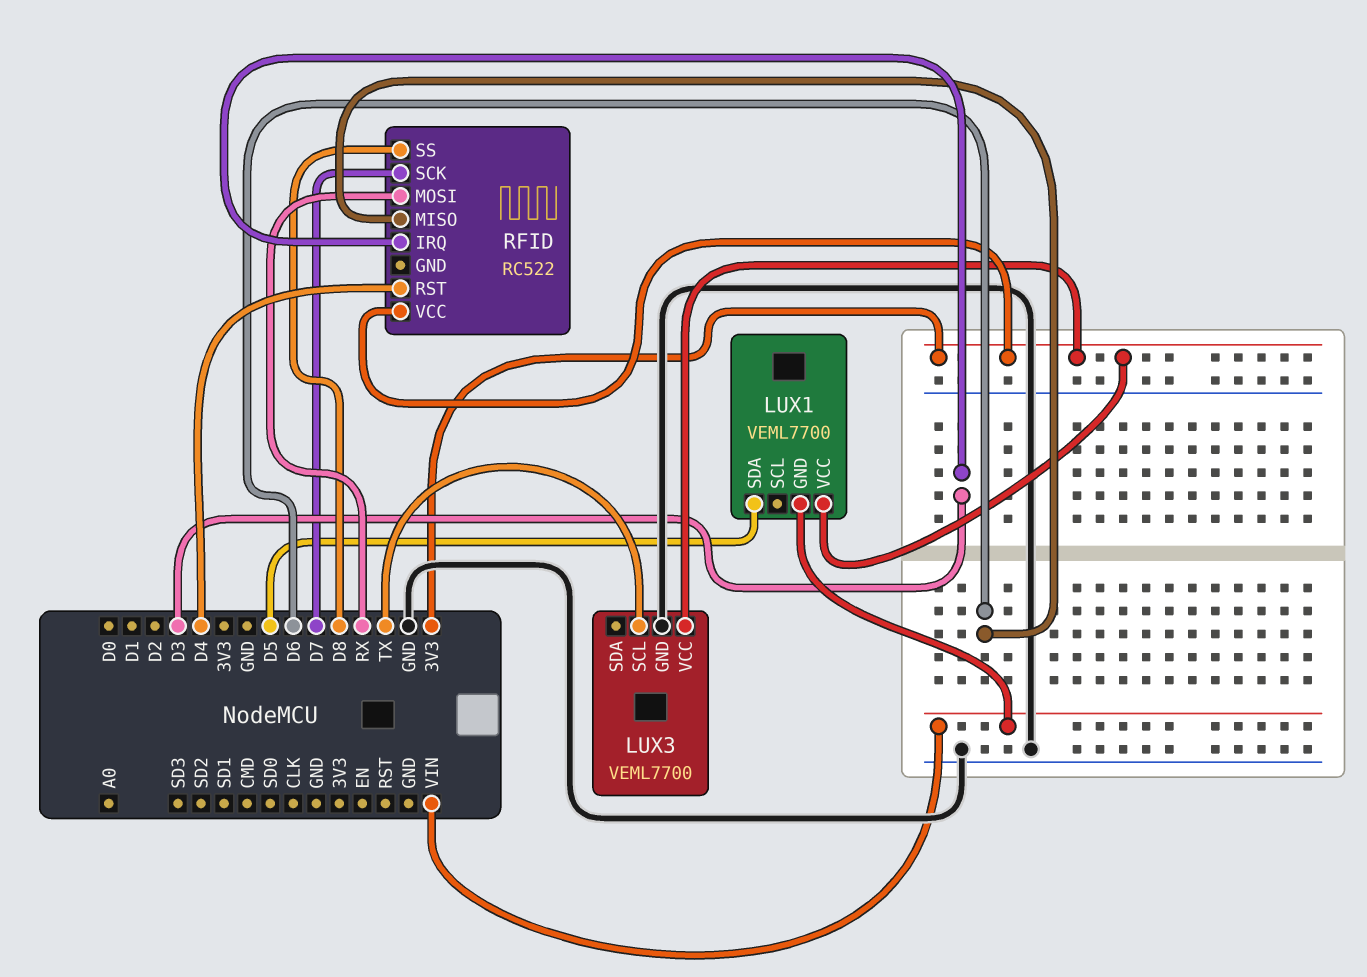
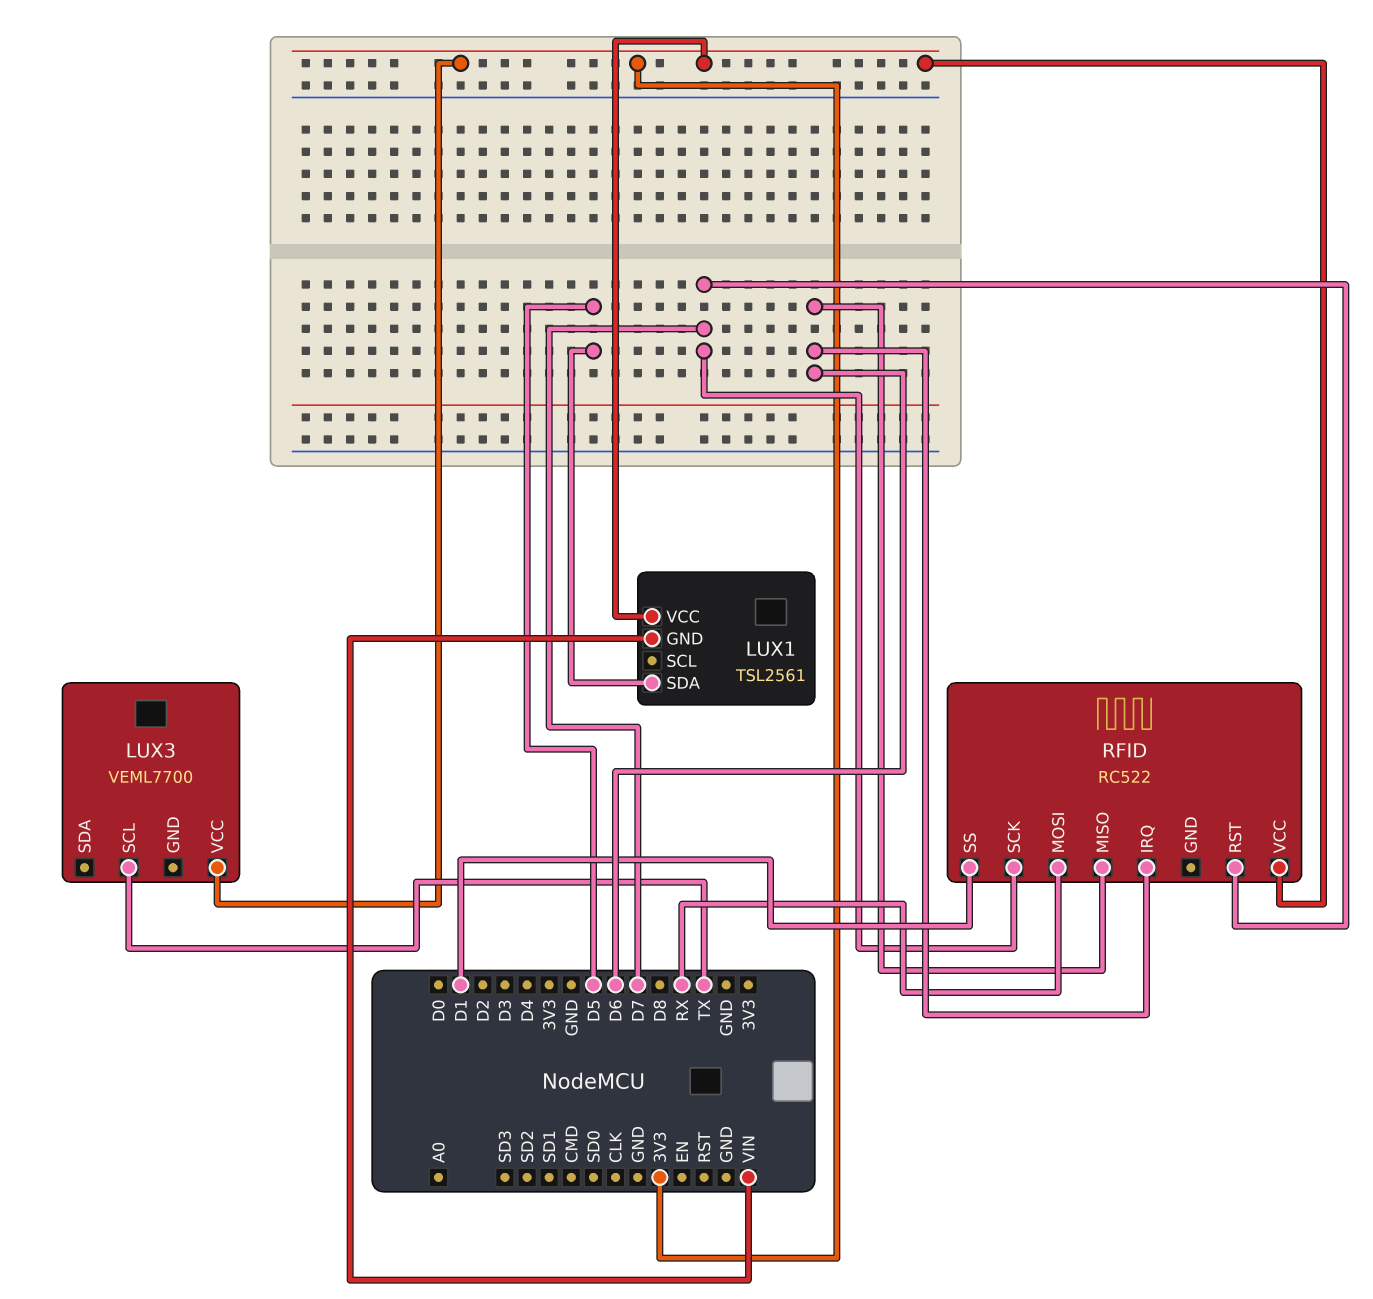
LUX1: VEML7700 -> TSL2561
LUX3 pin GND: GND -> none
RFID pin IRQ: D3 -> D6
RFID pin RST: D4 -> D7
RFID pin SS: D8 -> D1

